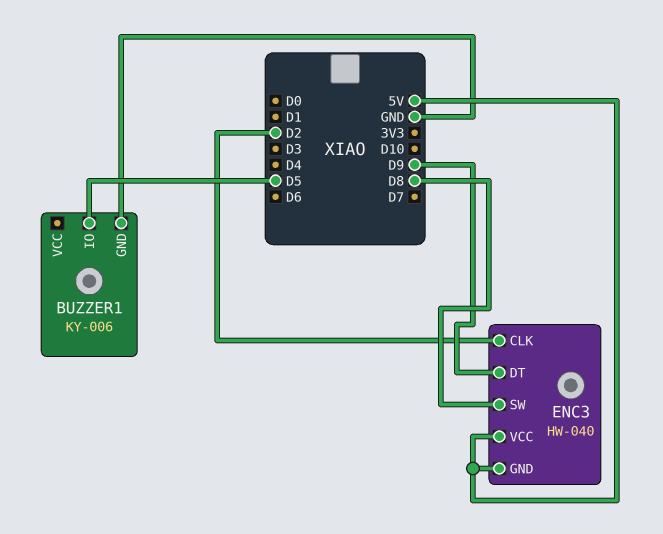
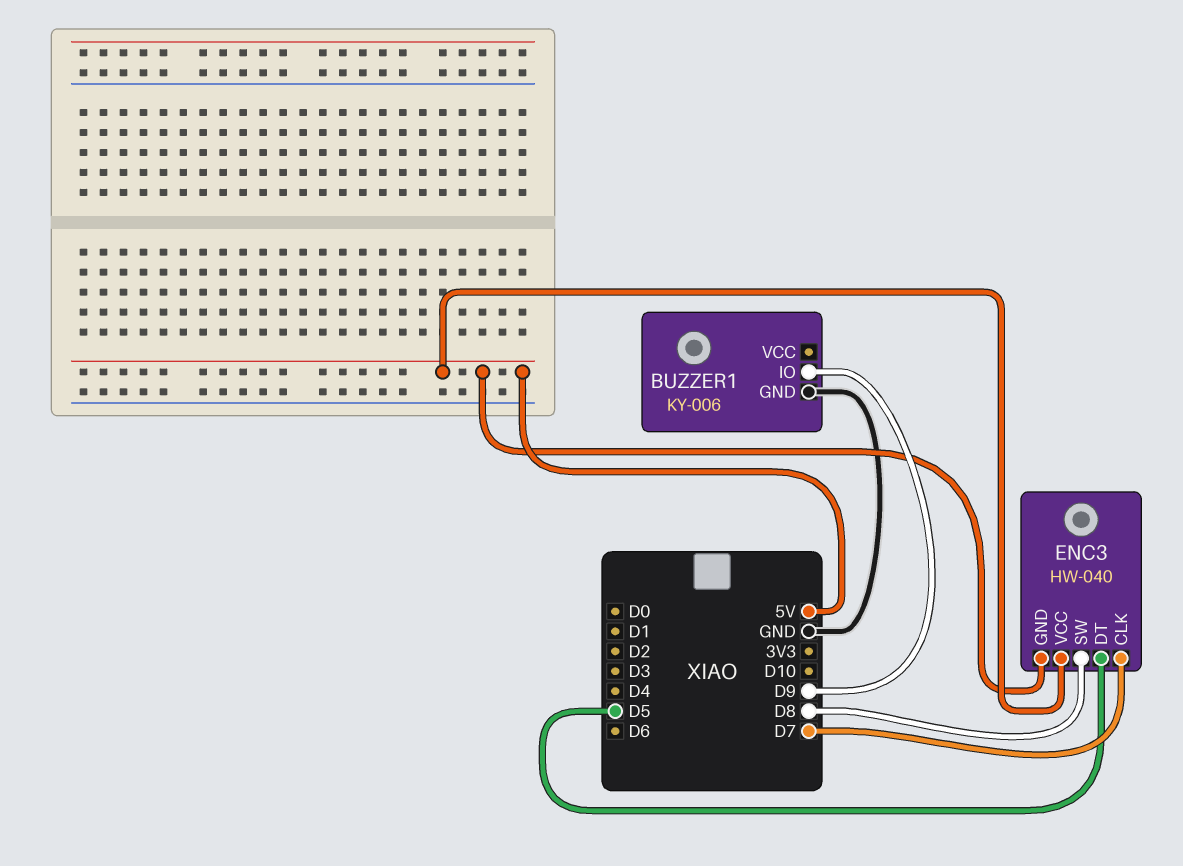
BUZZER1 pin IO: D5 -> D9
ENC3 pin CLK: D2 -> D7
ENC3 pin DT: D9 -> D5

